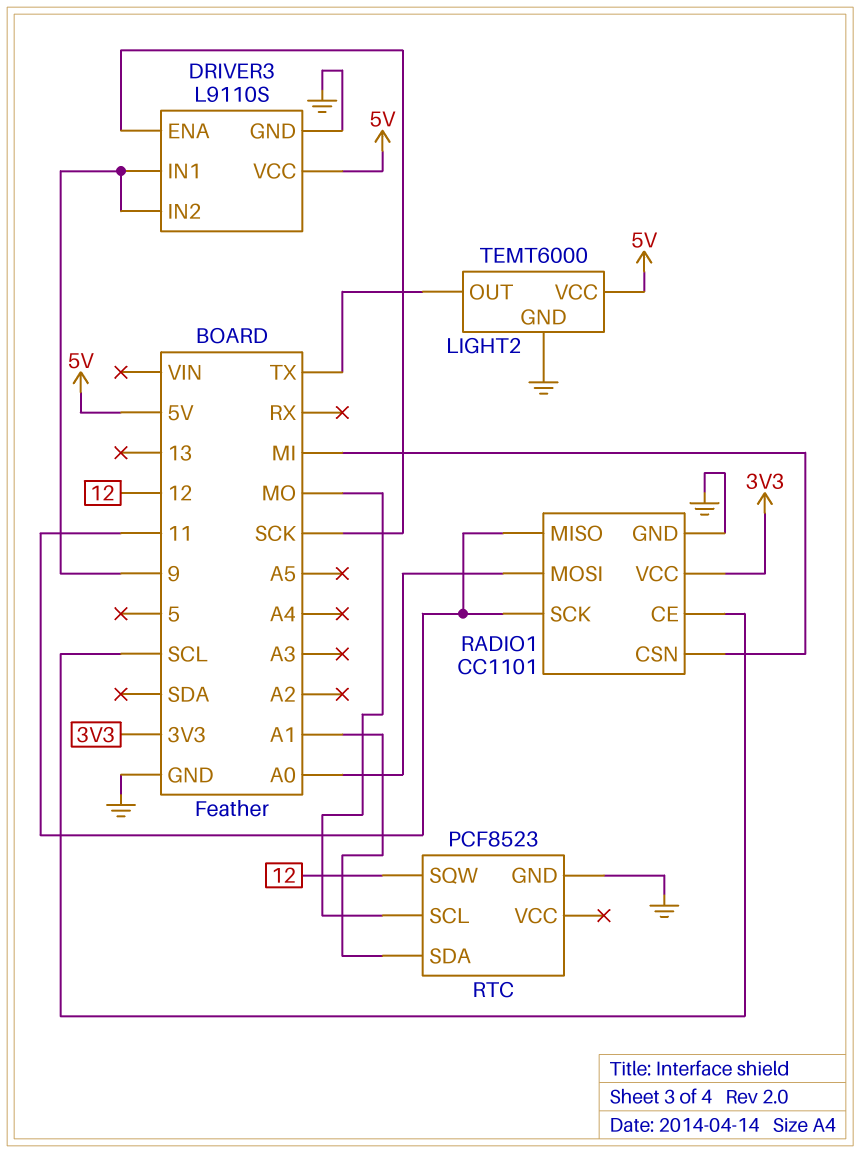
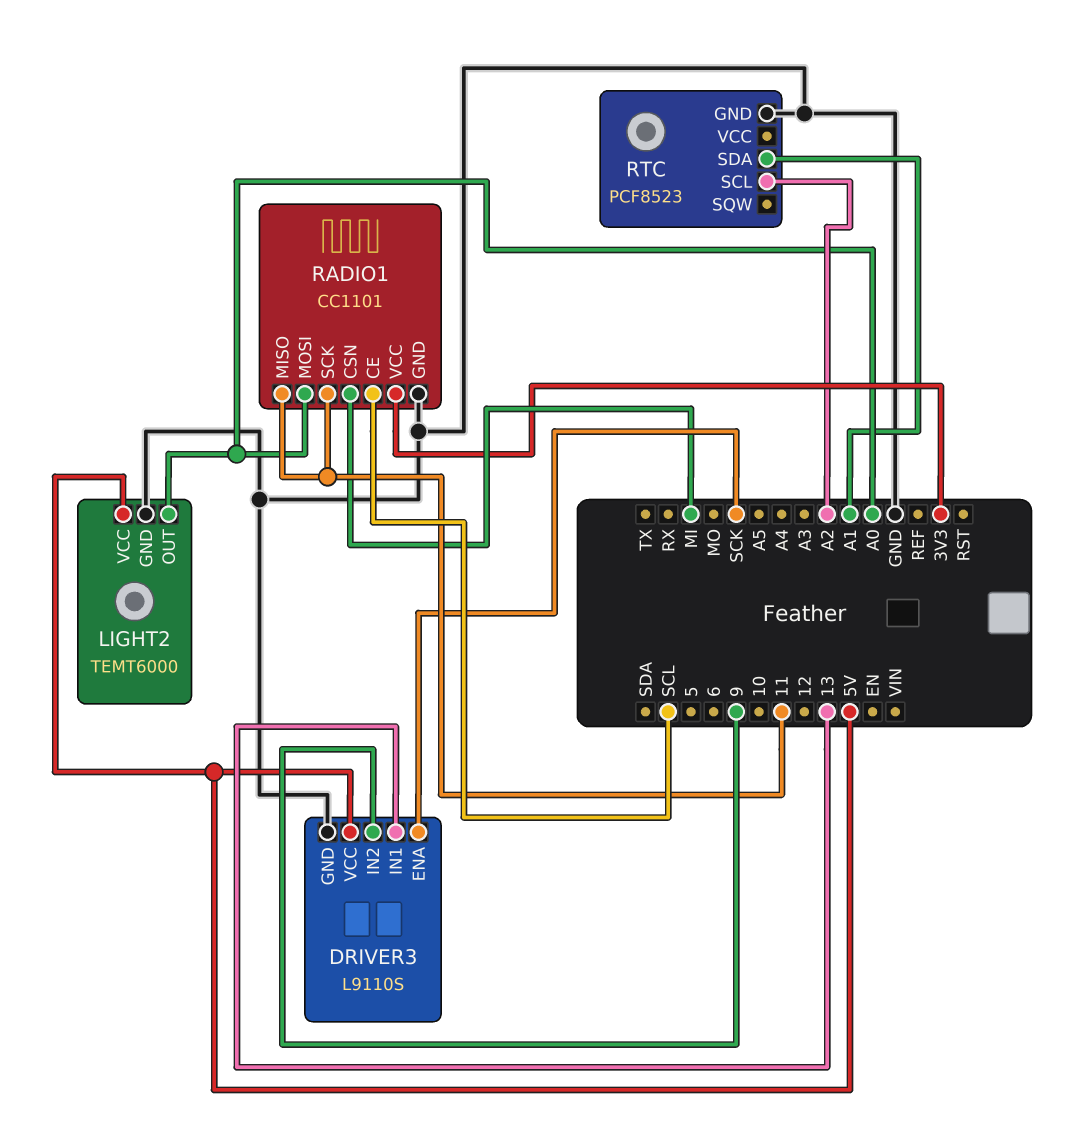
DRIVER3 pin IN1: 9 -> 13
LIGHT2 pin OUT: TX -> A0
RTC pin SCL: MO -> A2
RTC pin SQW: 12 -> none

